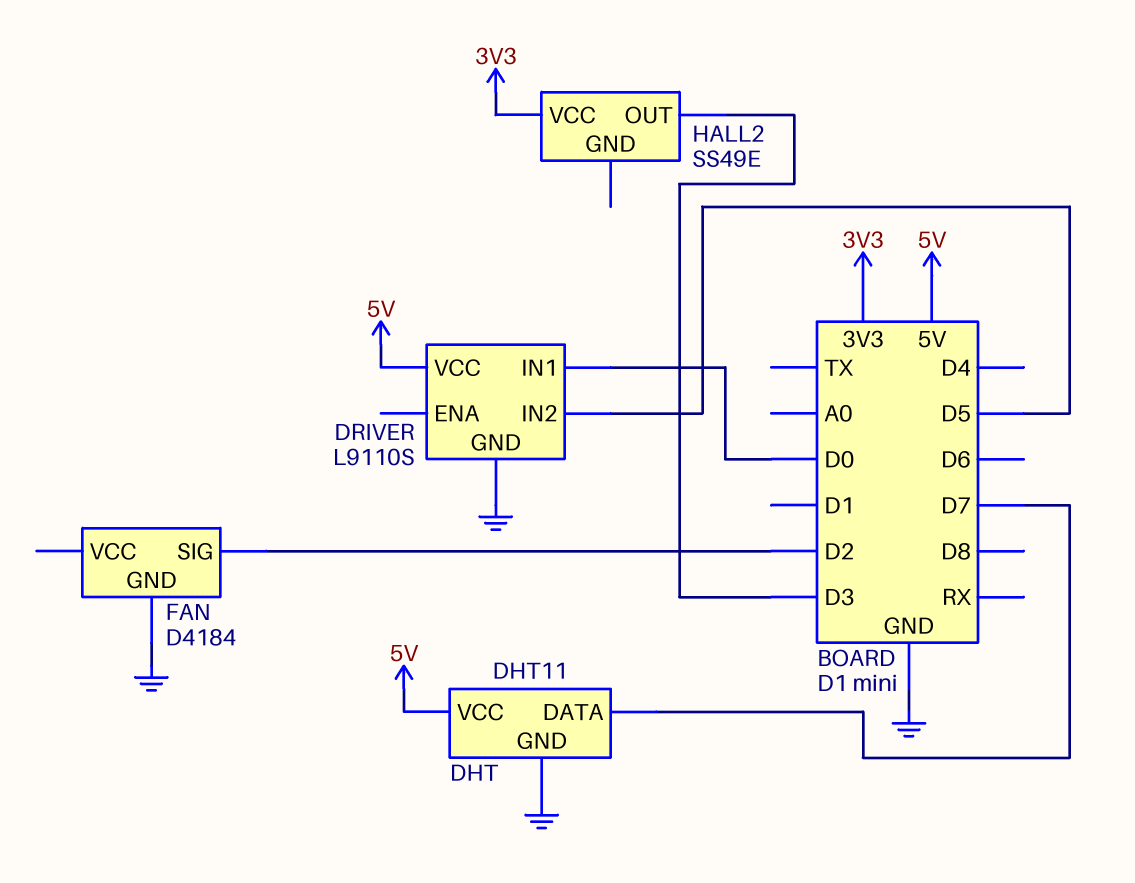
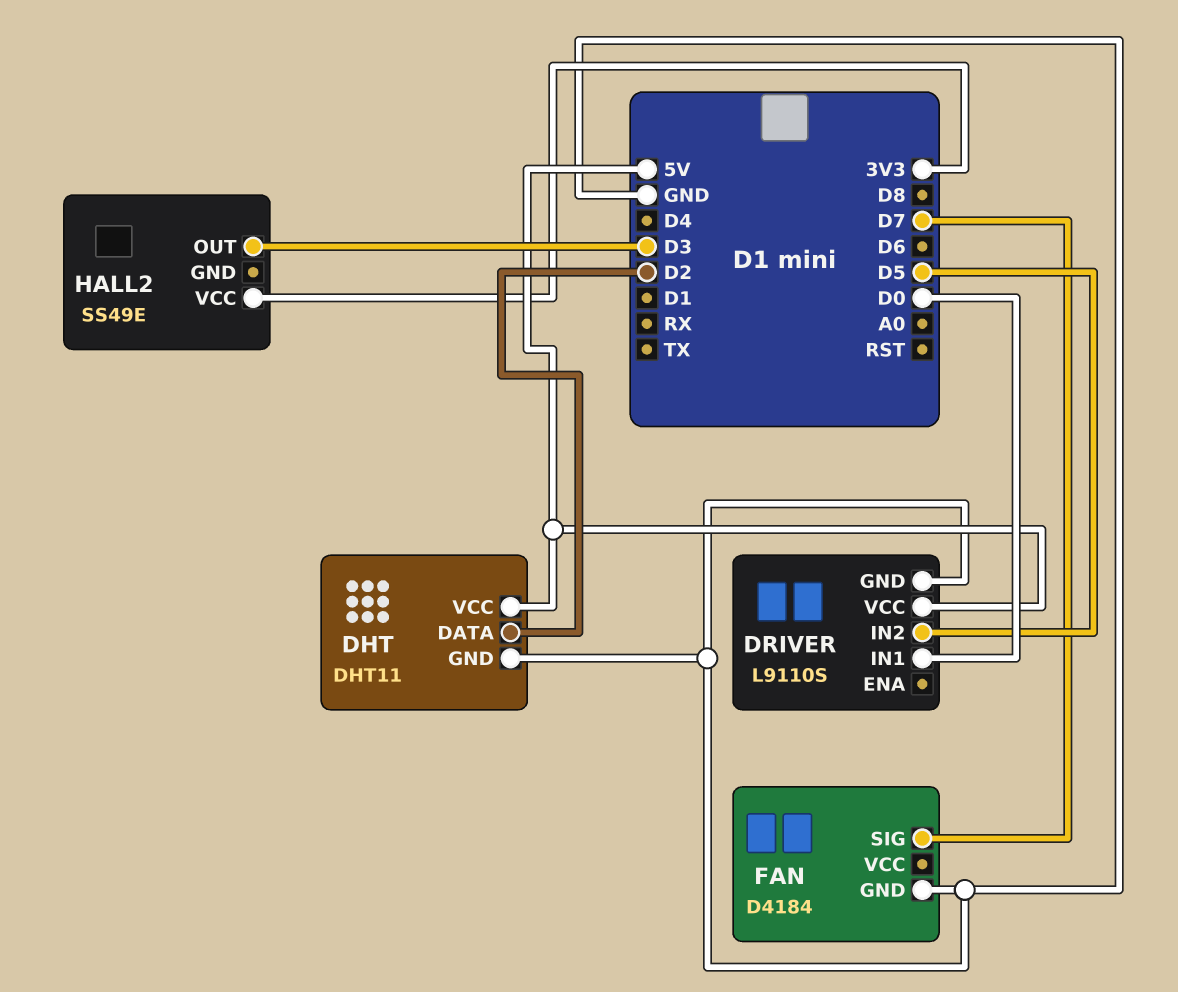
DHT pin DATA: D7 -> D2
FAN pin SIG: D2 -> D7

